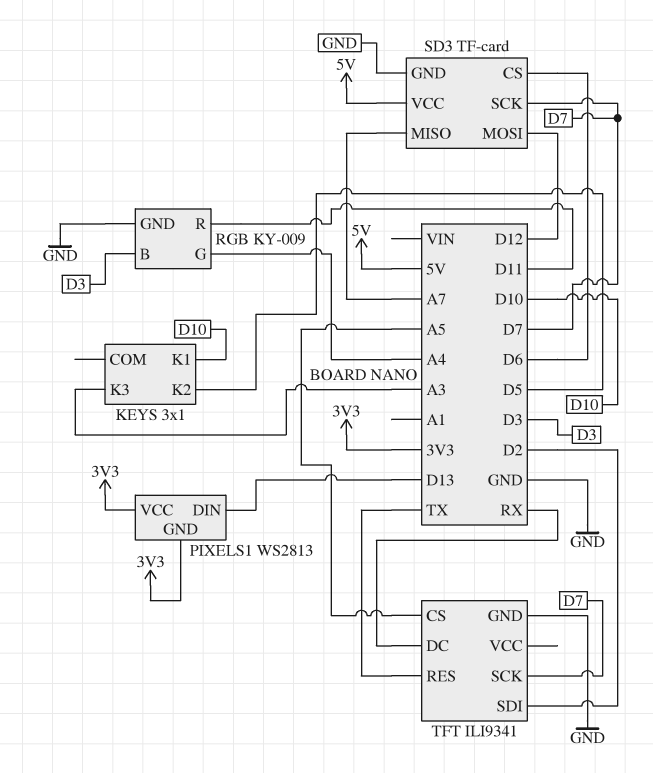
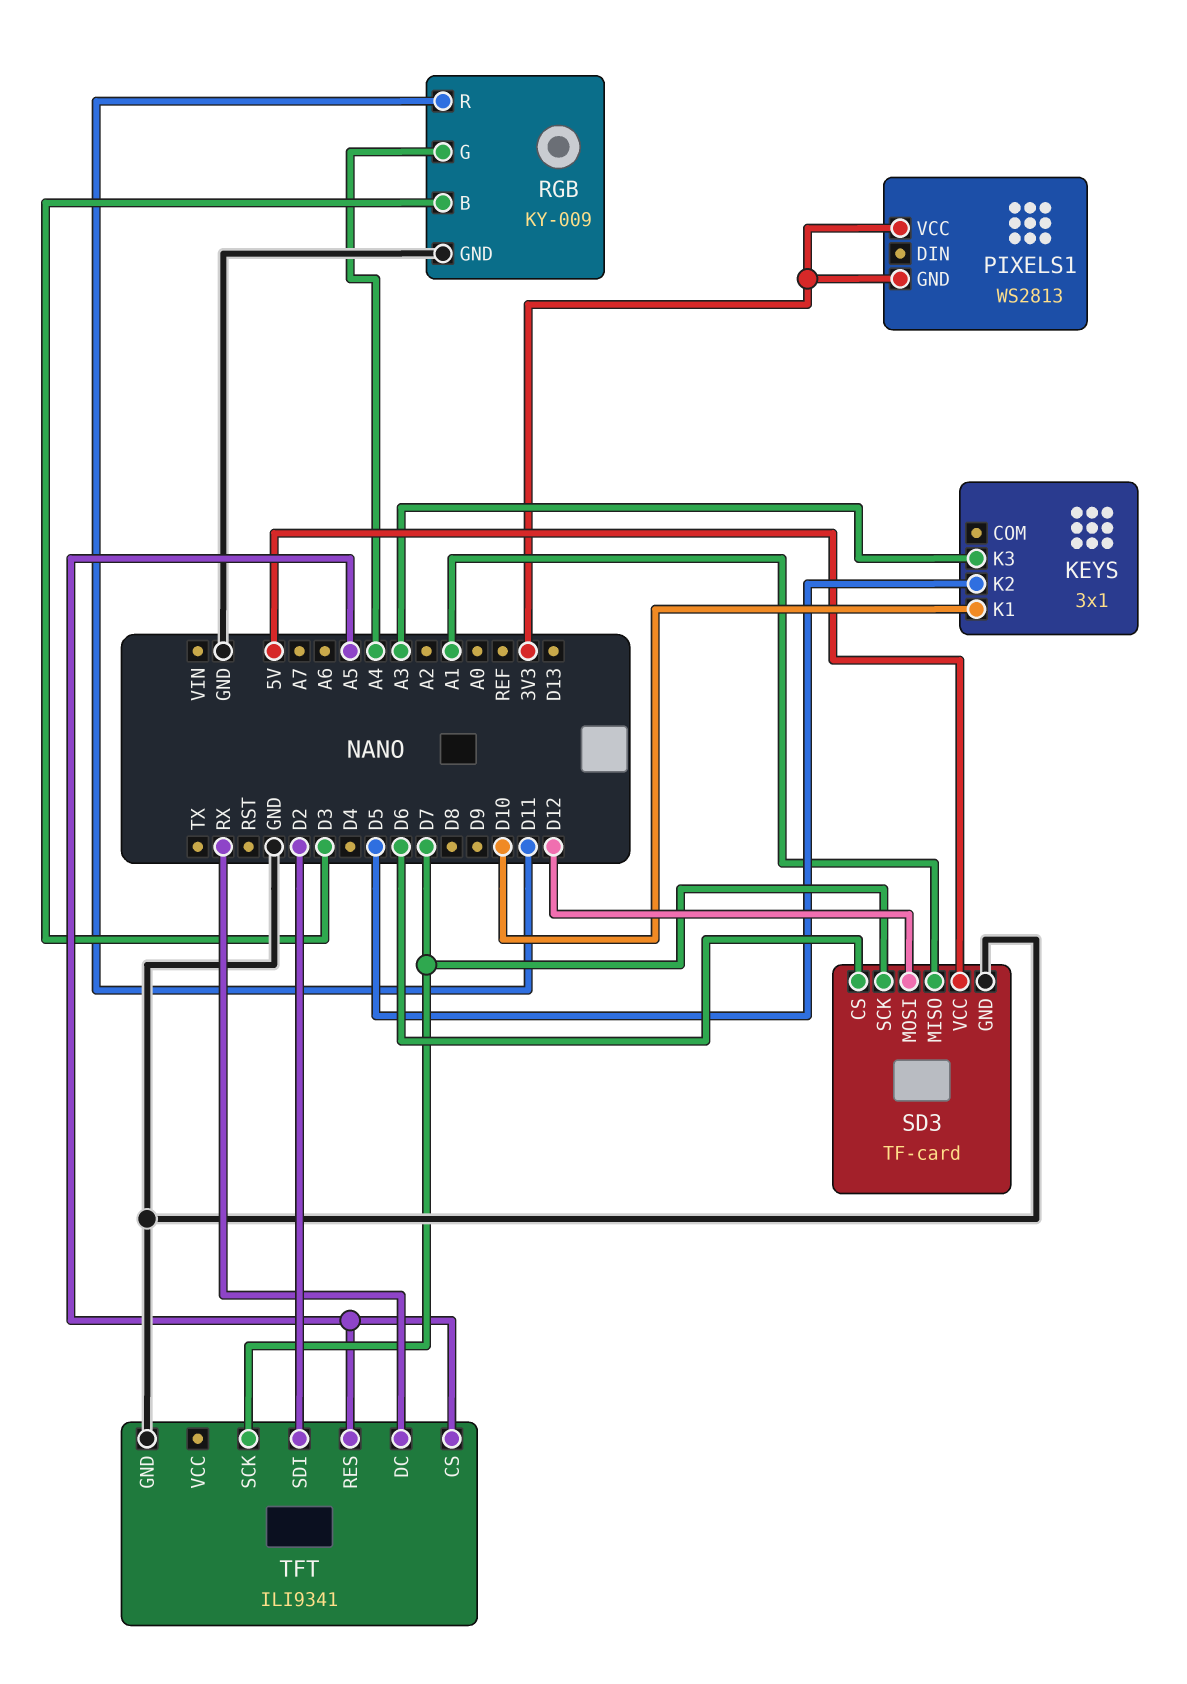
PIXELS1 pin DIN: D13 -> none
SD3 pin MISO: A7 -> A1
TFT pin RES: TX -> A5

